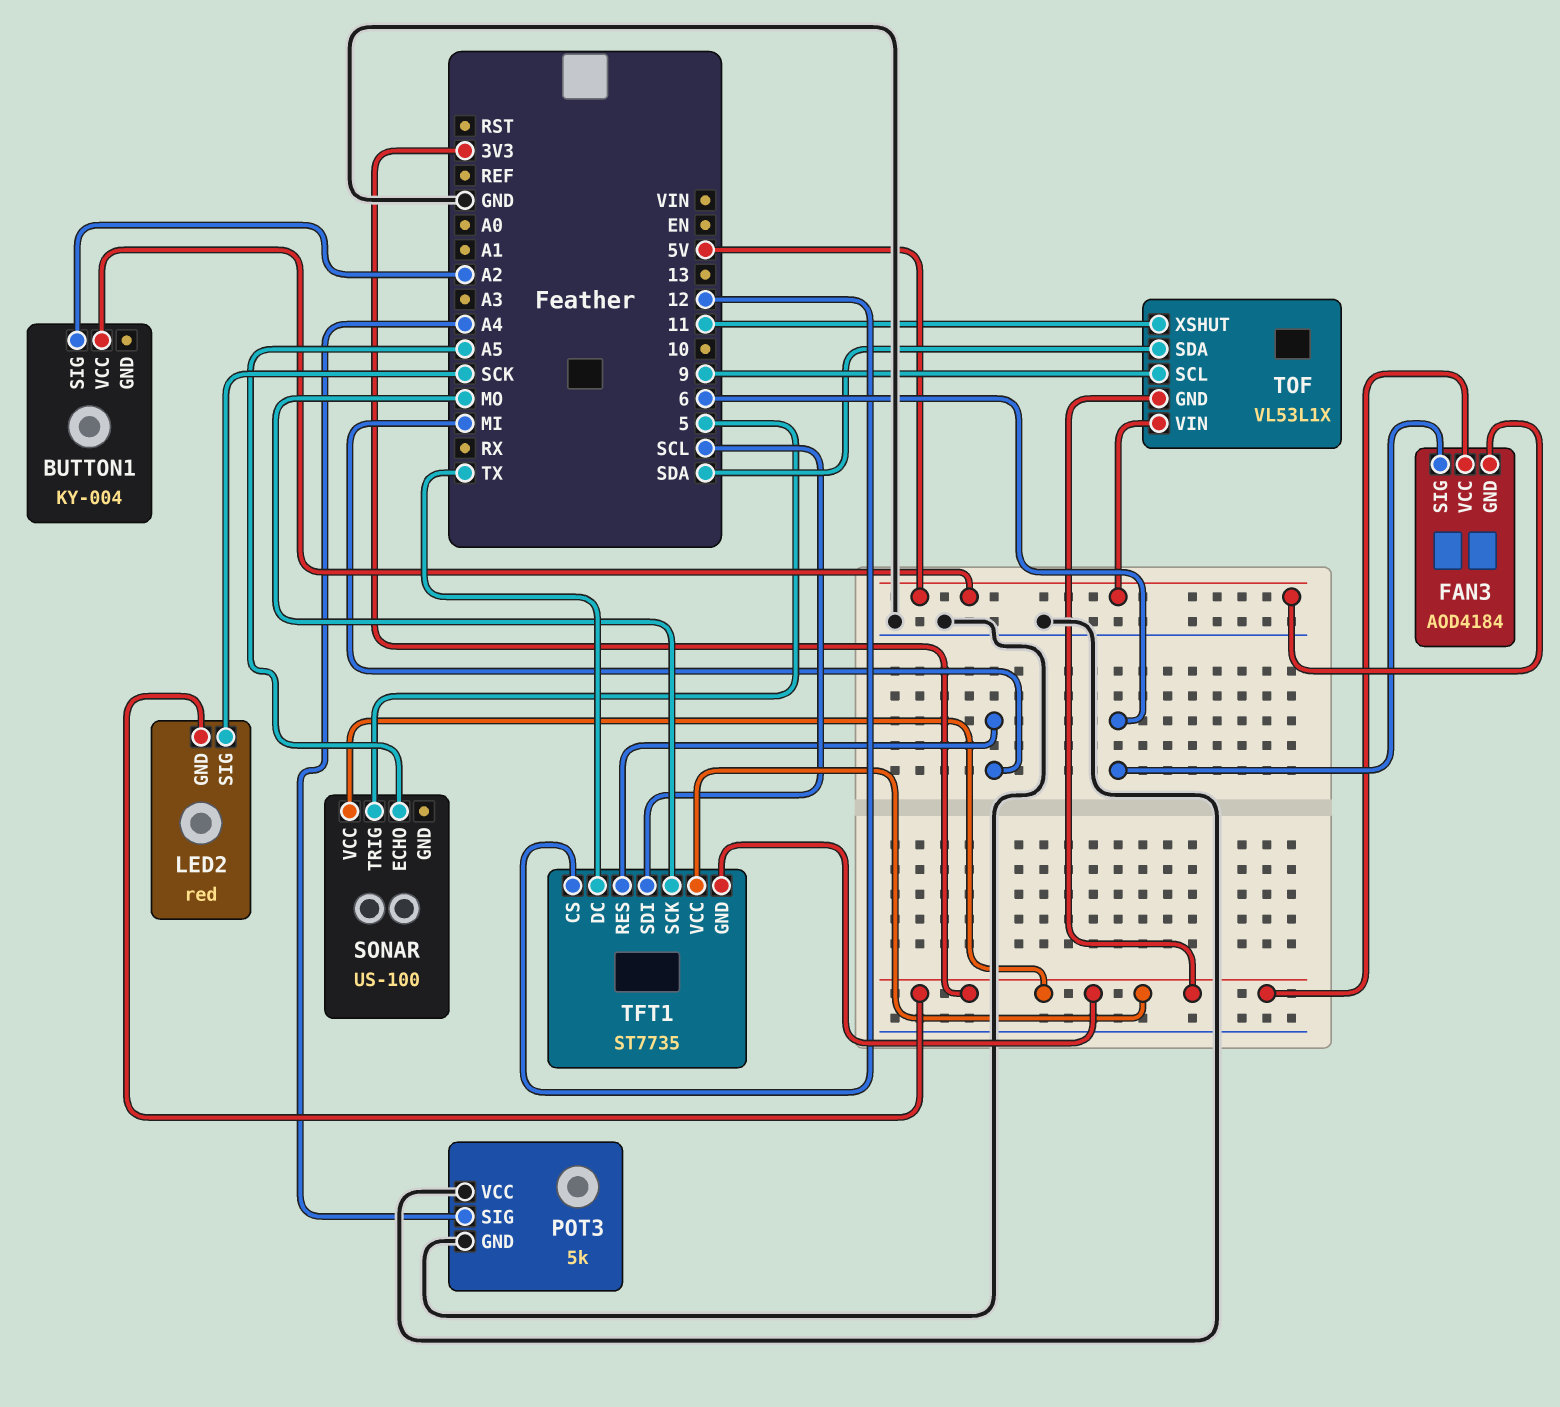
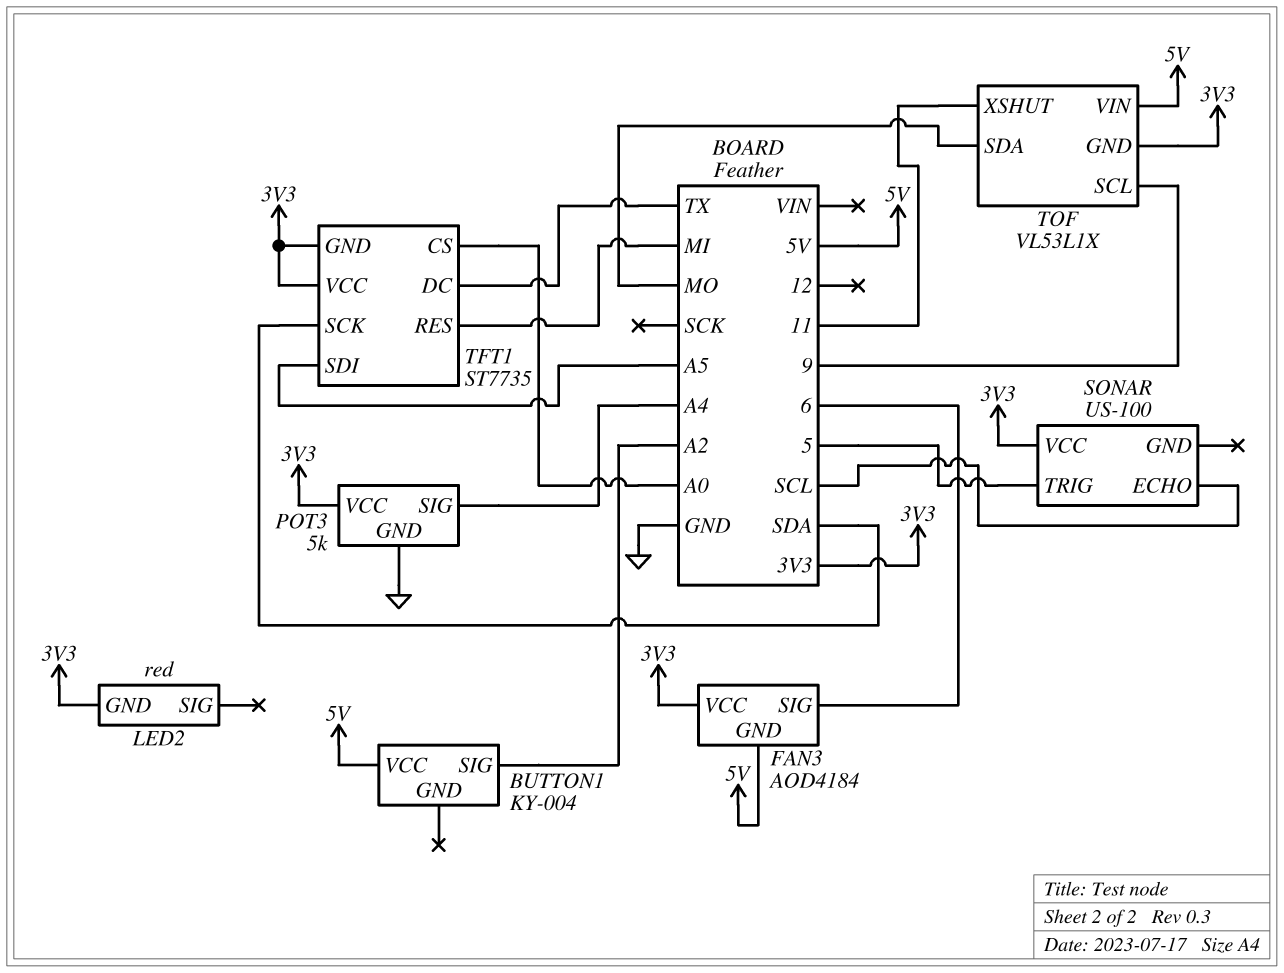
LED2 pin SIG: SCK -> none
POT3 pin VCC: GND -> 3V3
SONAR pin ECHO: A5 -> SCL
TFT1 pin CS: 12 -> A0
TFT1 pin SCK: MO -> SDA
TFT1 pin SDI: SCL -> A5
TOF pin SDA: SDA -> MO

